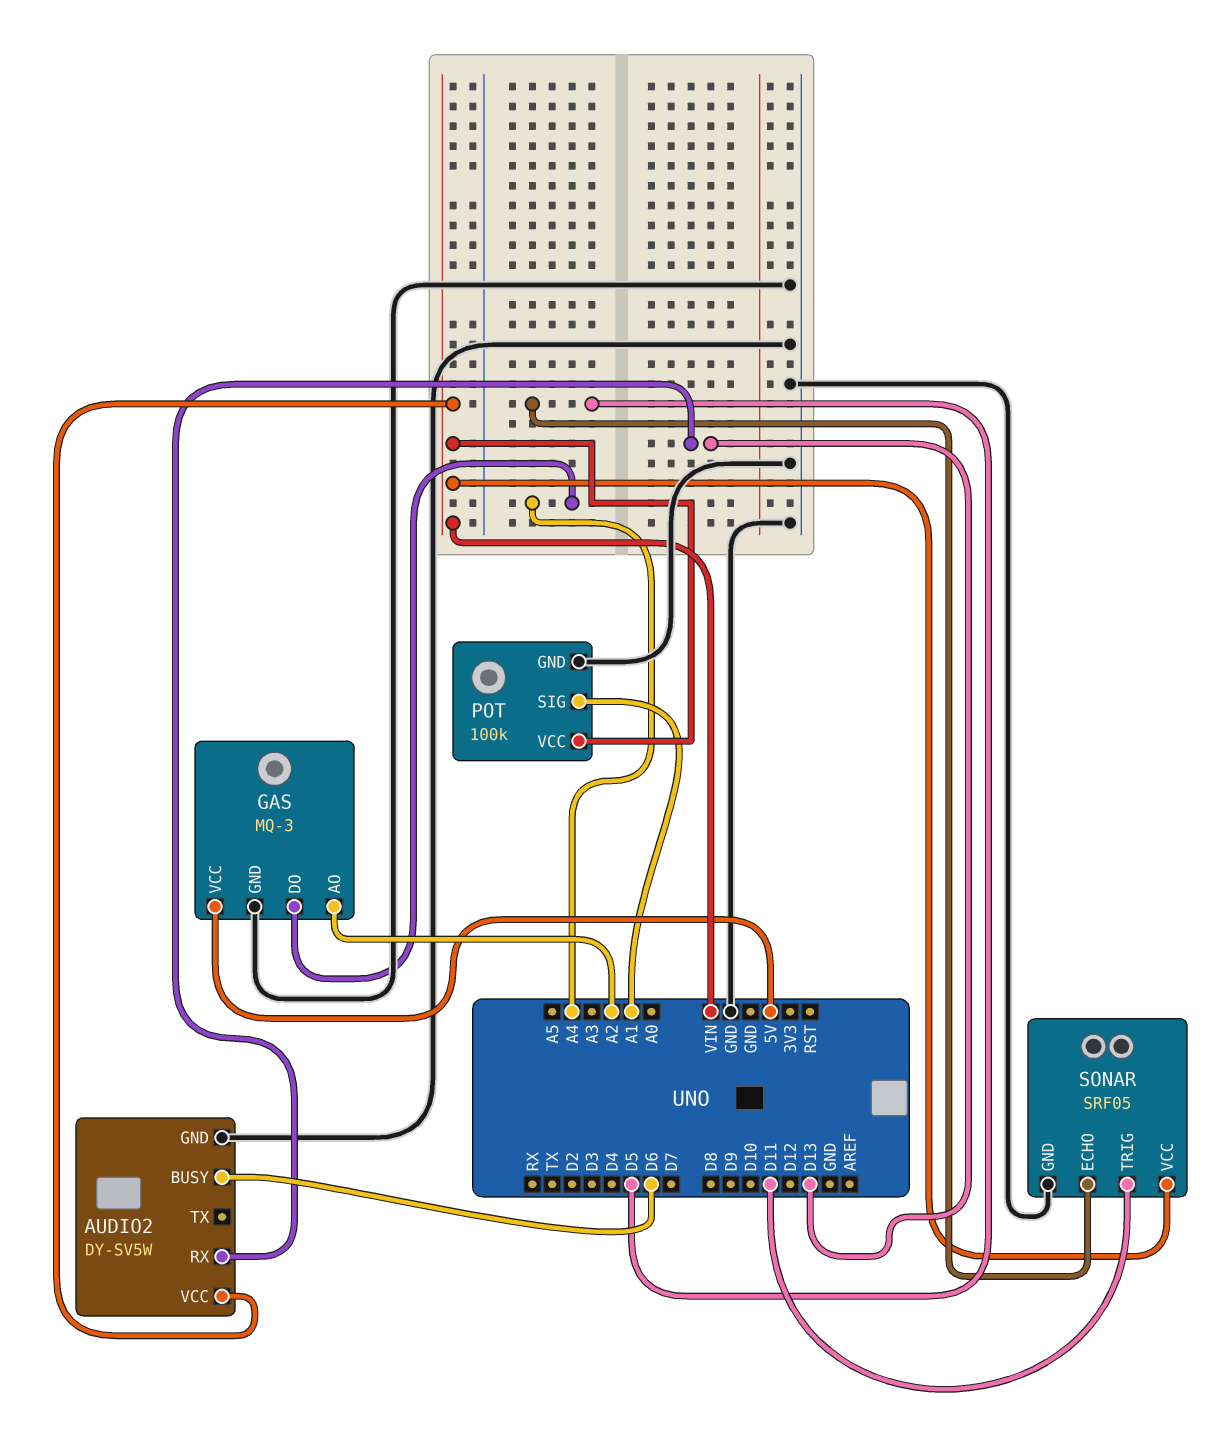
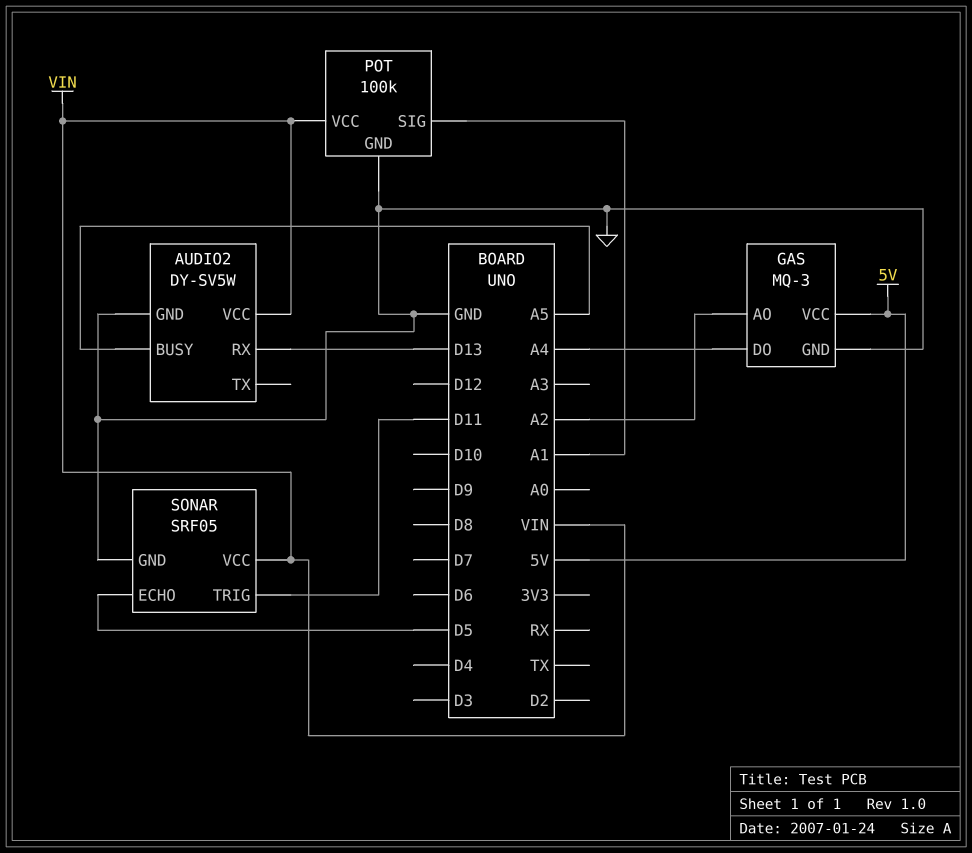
AUDIO2 pin BUSY: D6 -> A5

